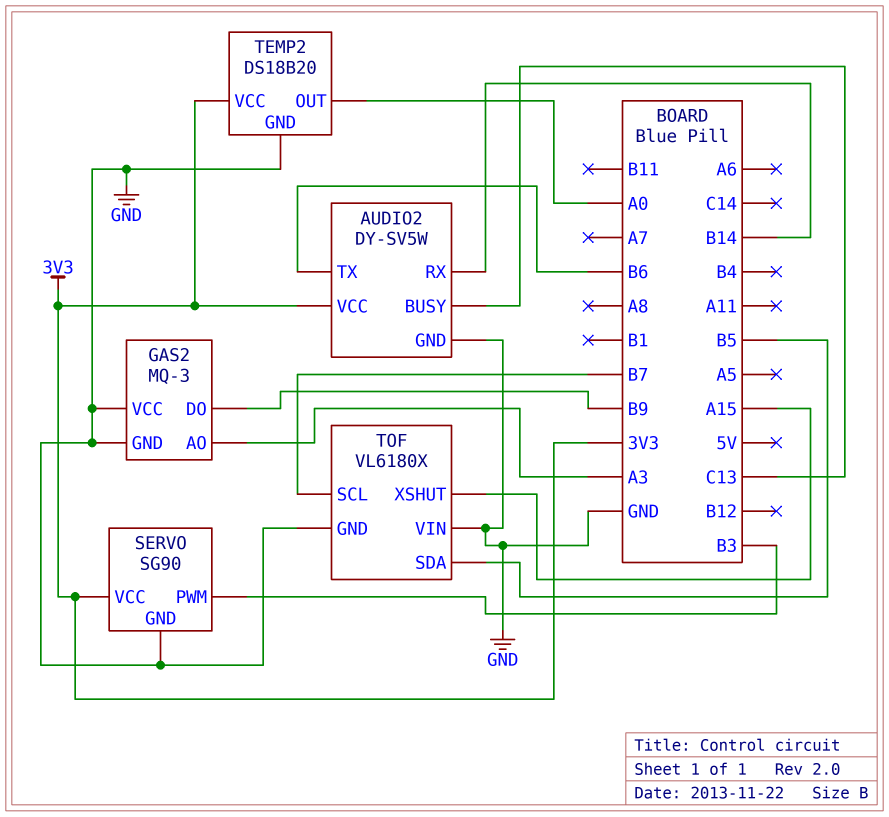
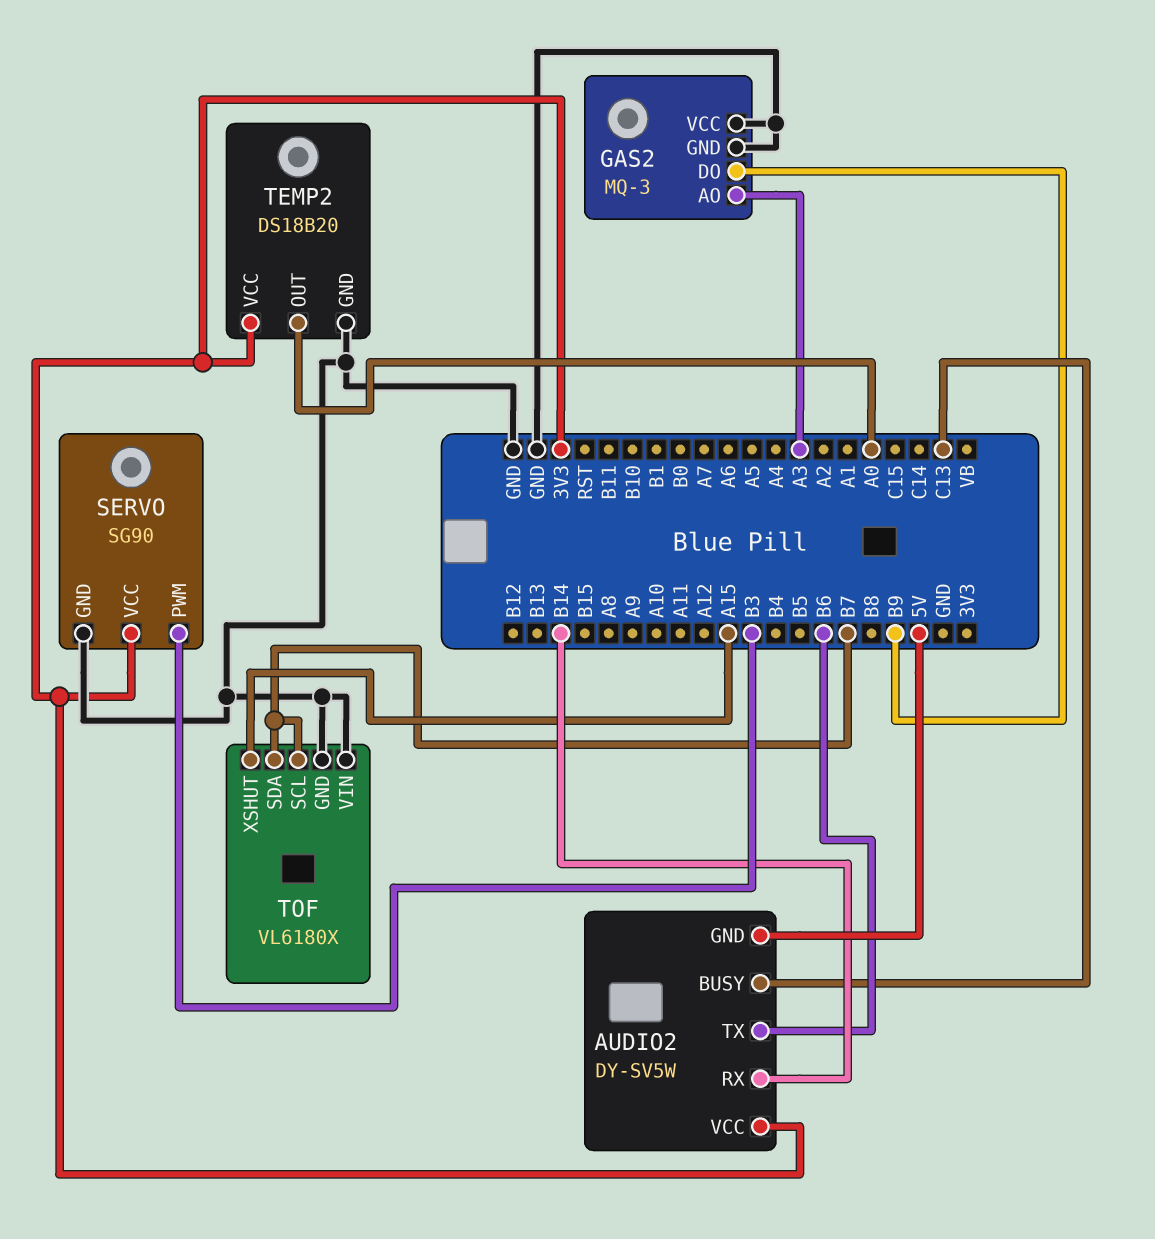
AUDIO2 pin GND: GND -> 5V
TOF pin SDA: B5 -> B7

